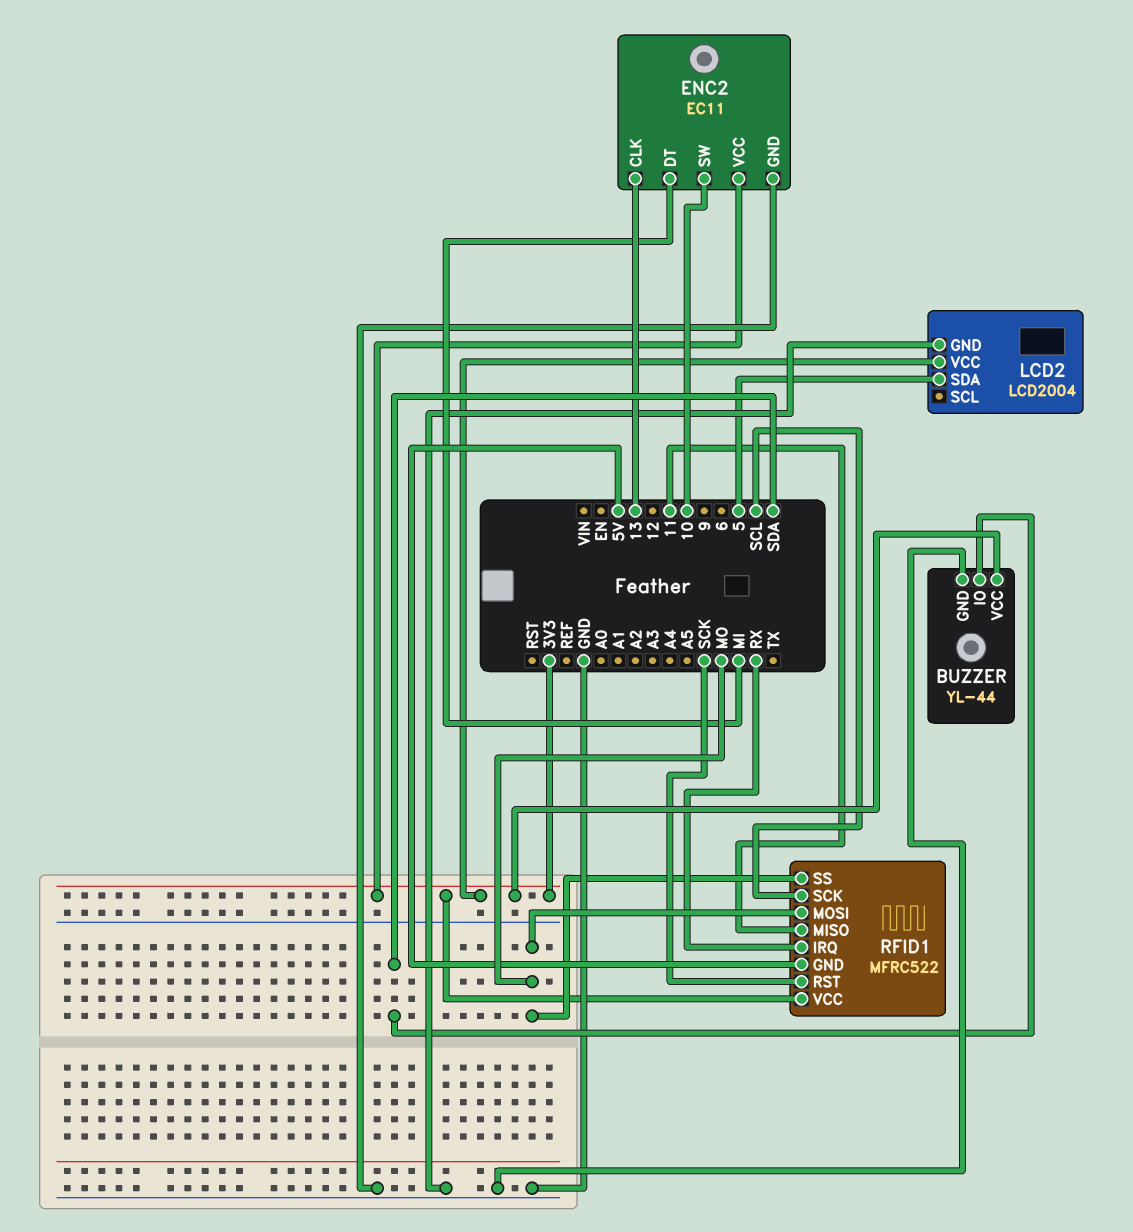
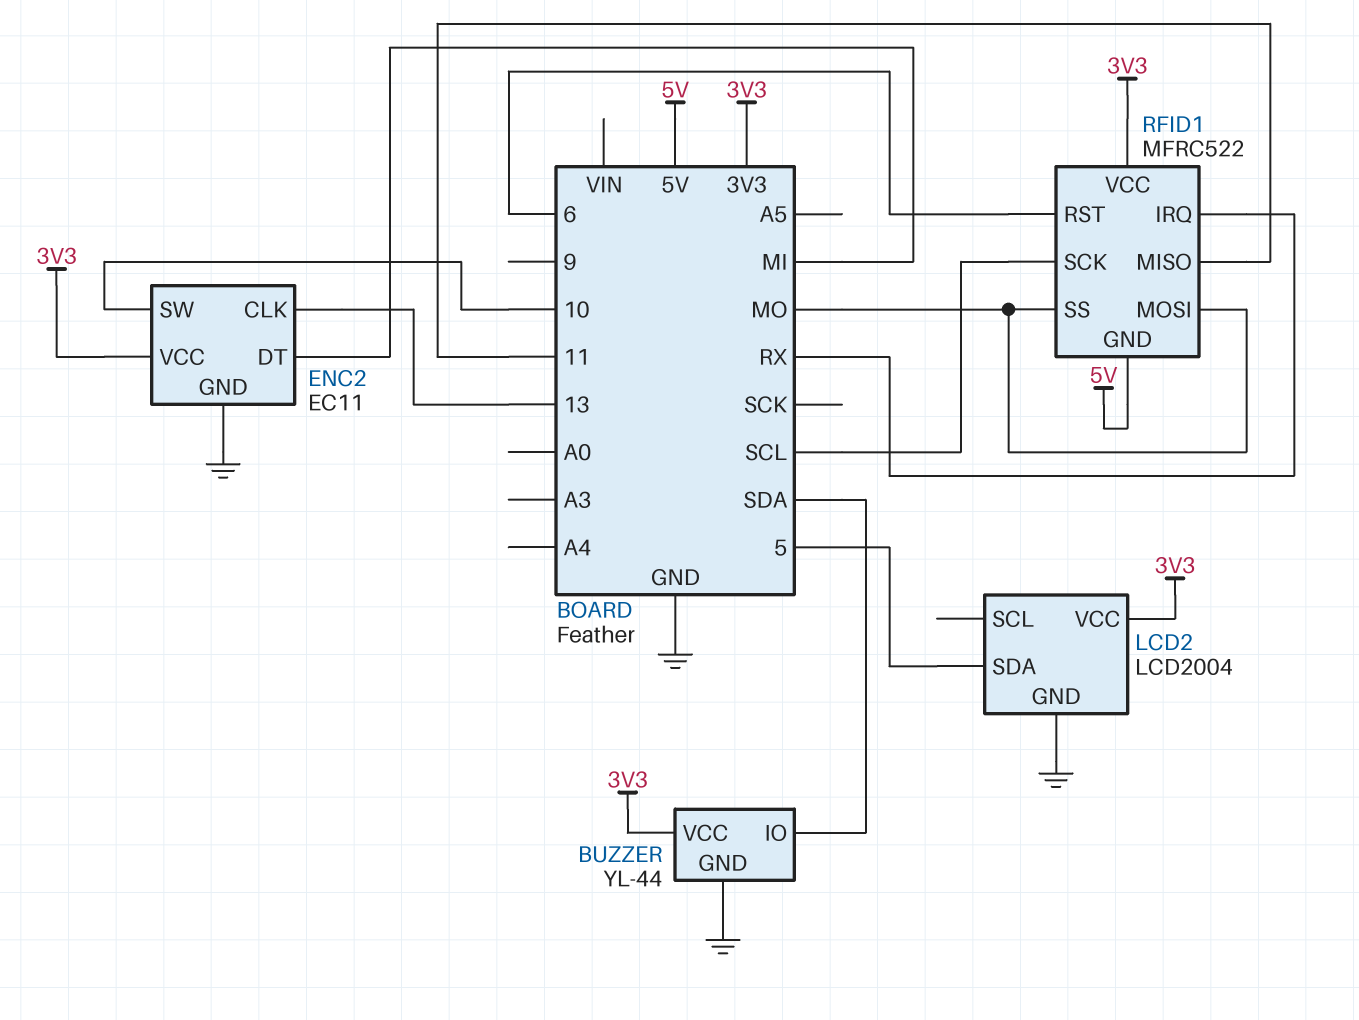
RFID1 pin RST: SCK -> 6

